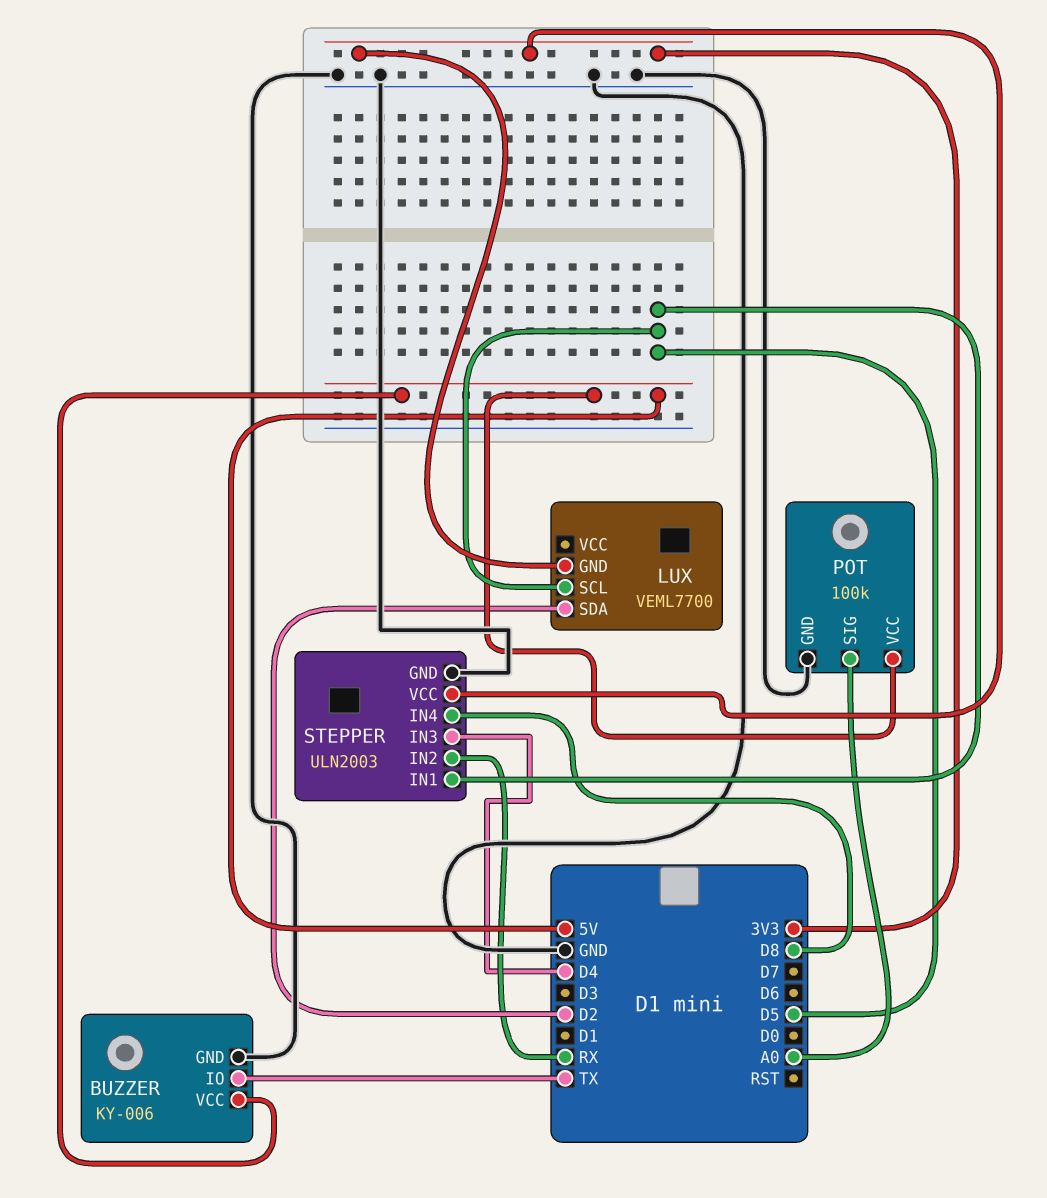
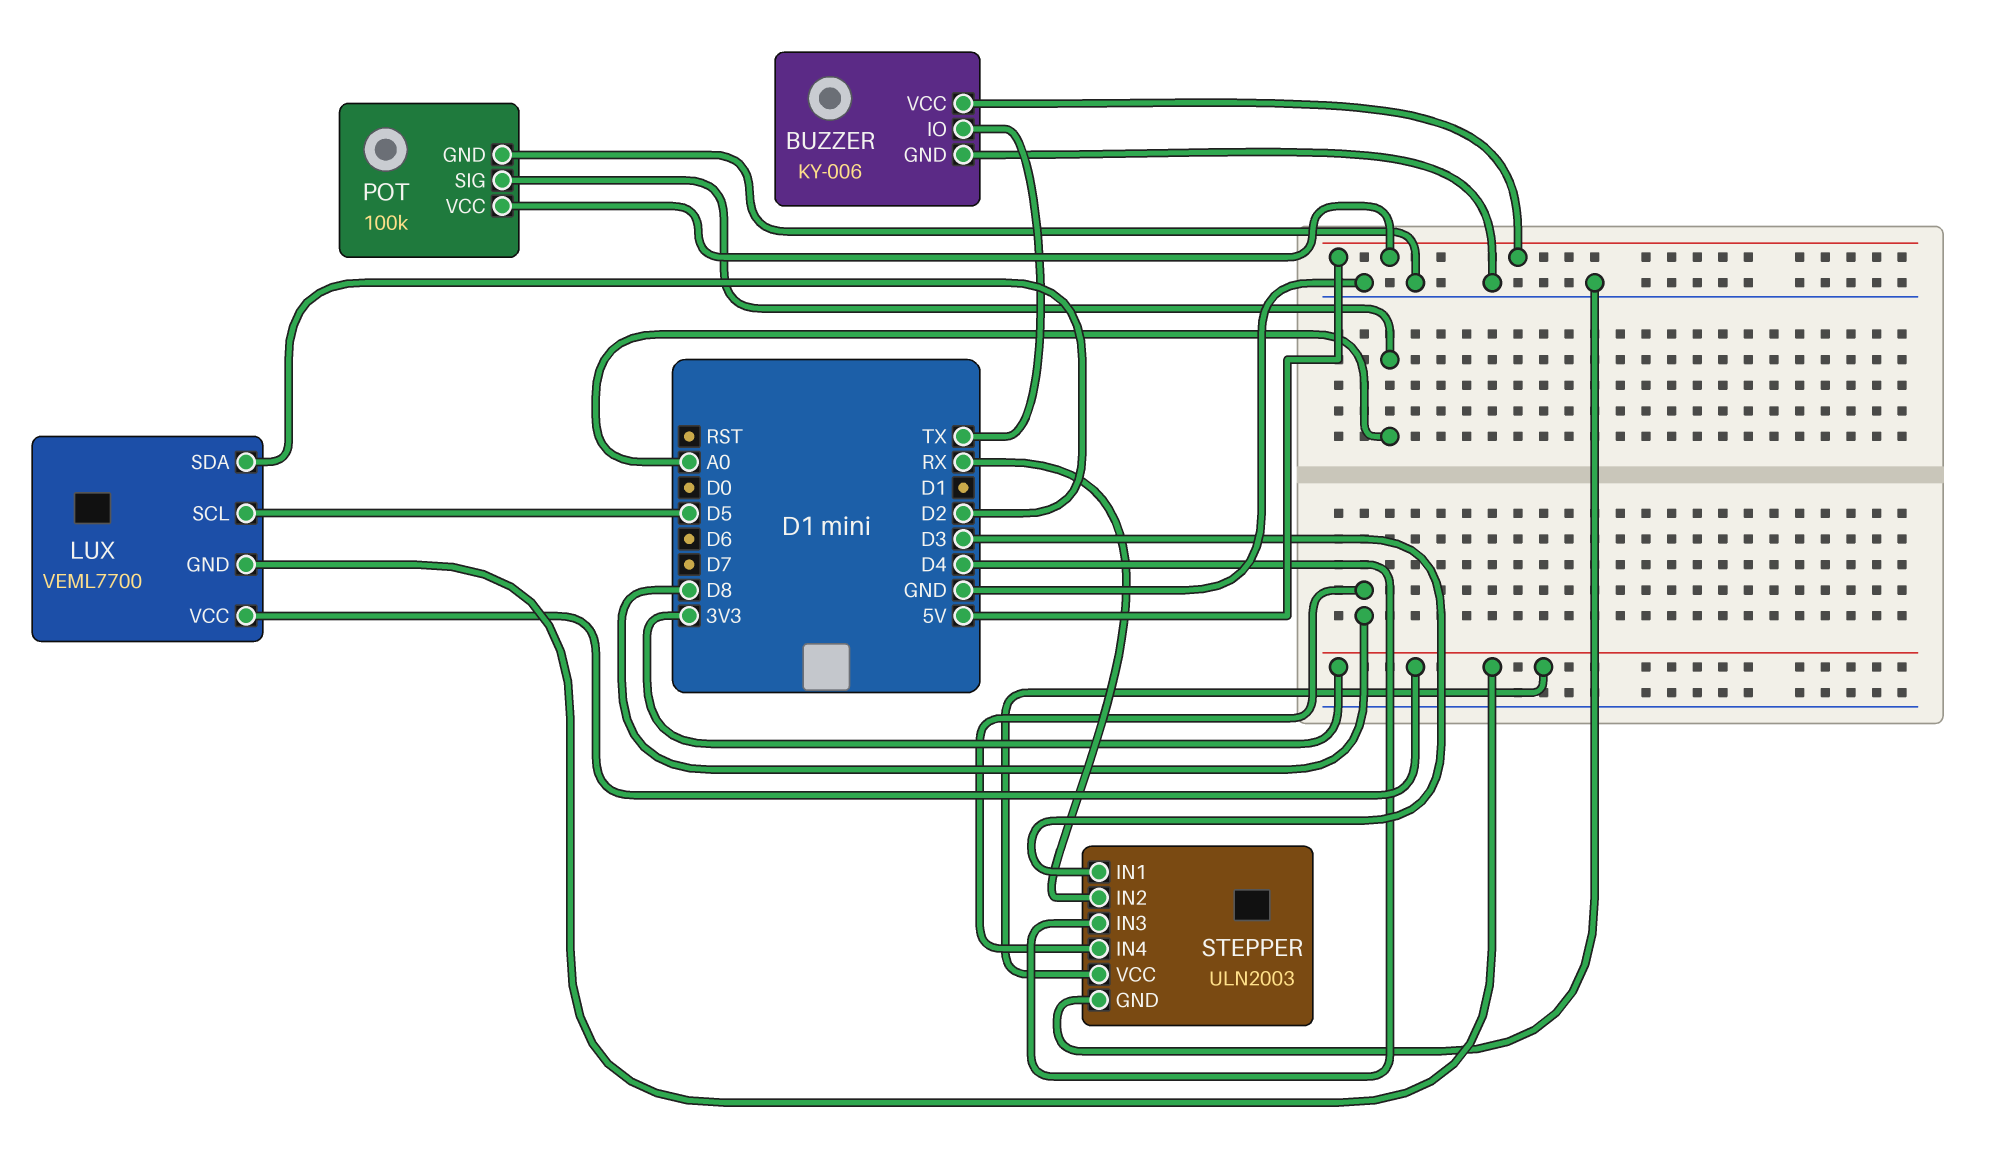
LUX pin VCC: none -> 3V3
STEPPER pin IN1: D5 -> D3

